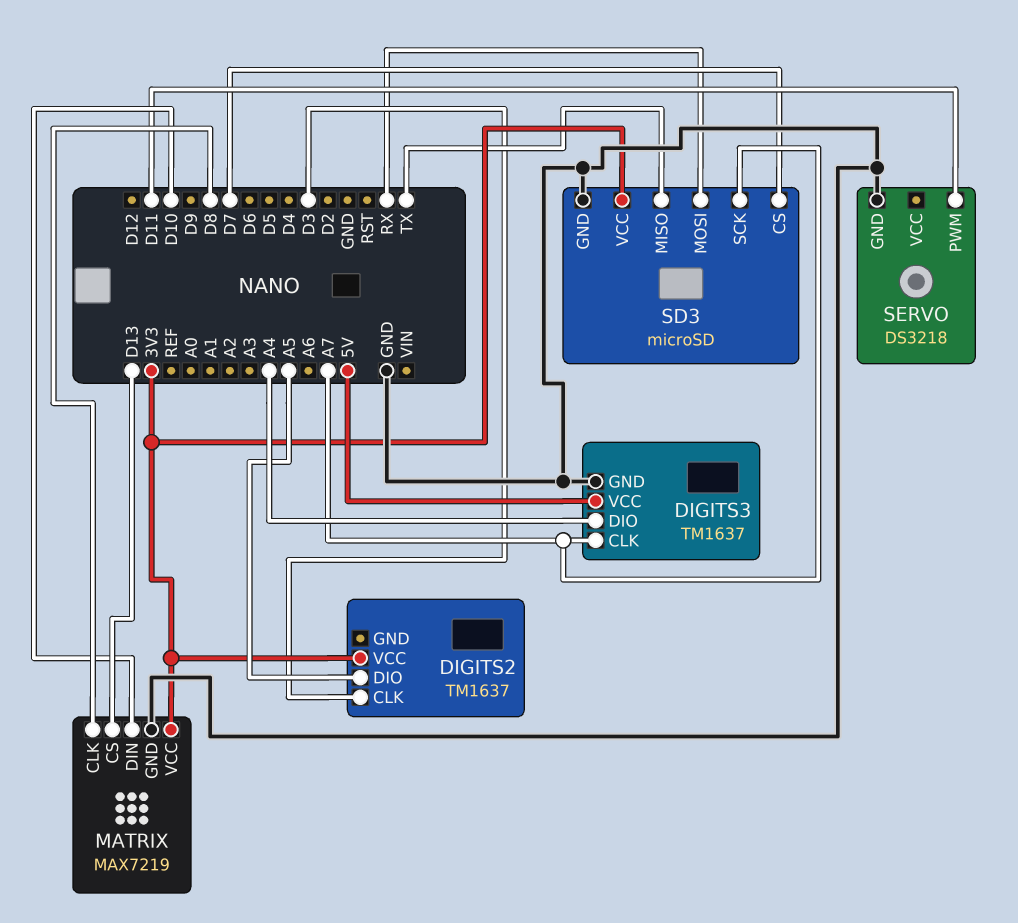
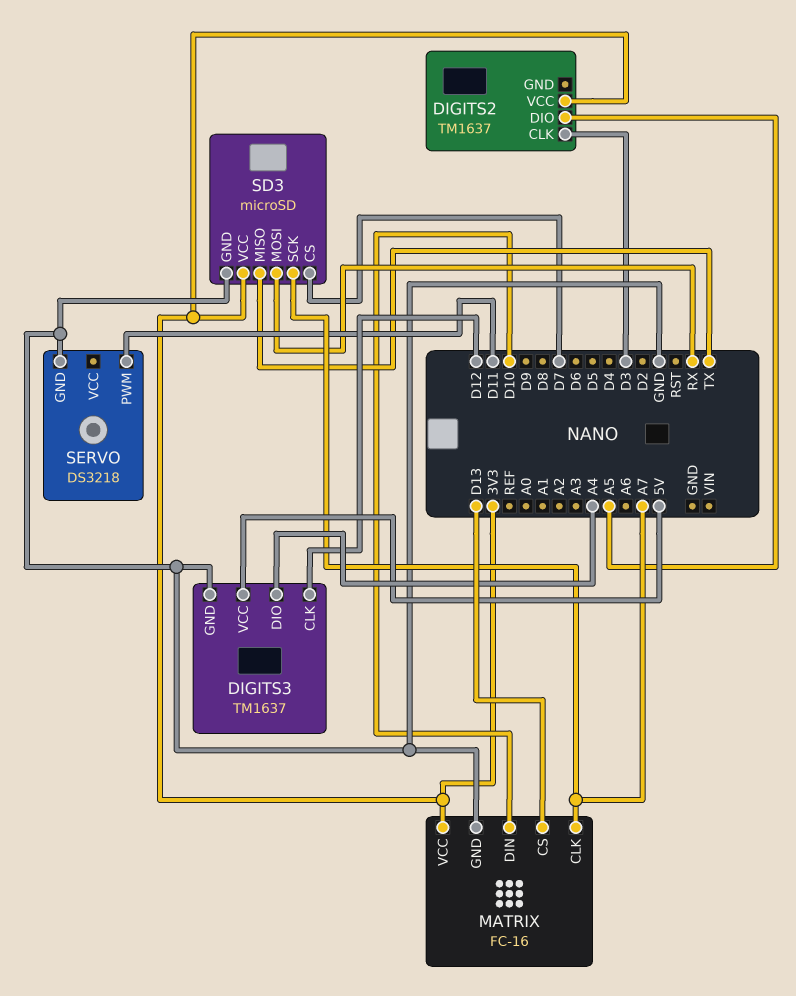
DIGITS3 pin CLK: A7 -> D12
MATRIX: MAX7219 -> FC-16
MATRIX pin CLK: D8 -> A7

